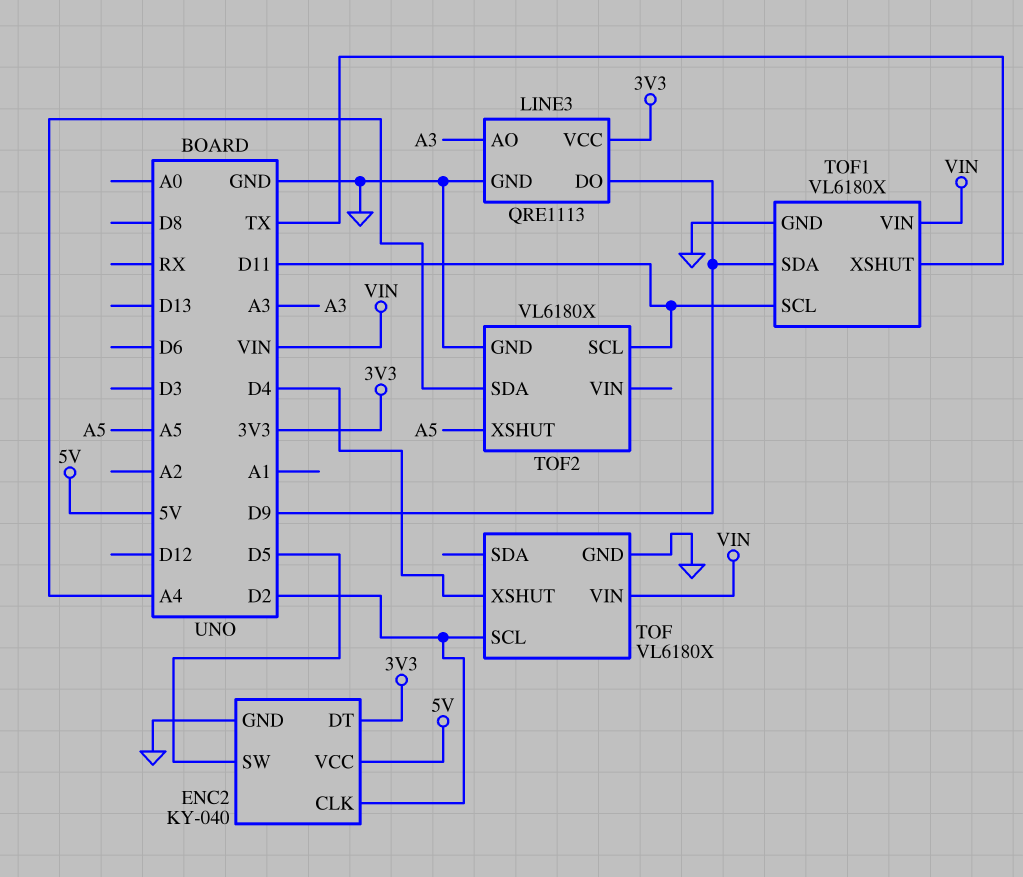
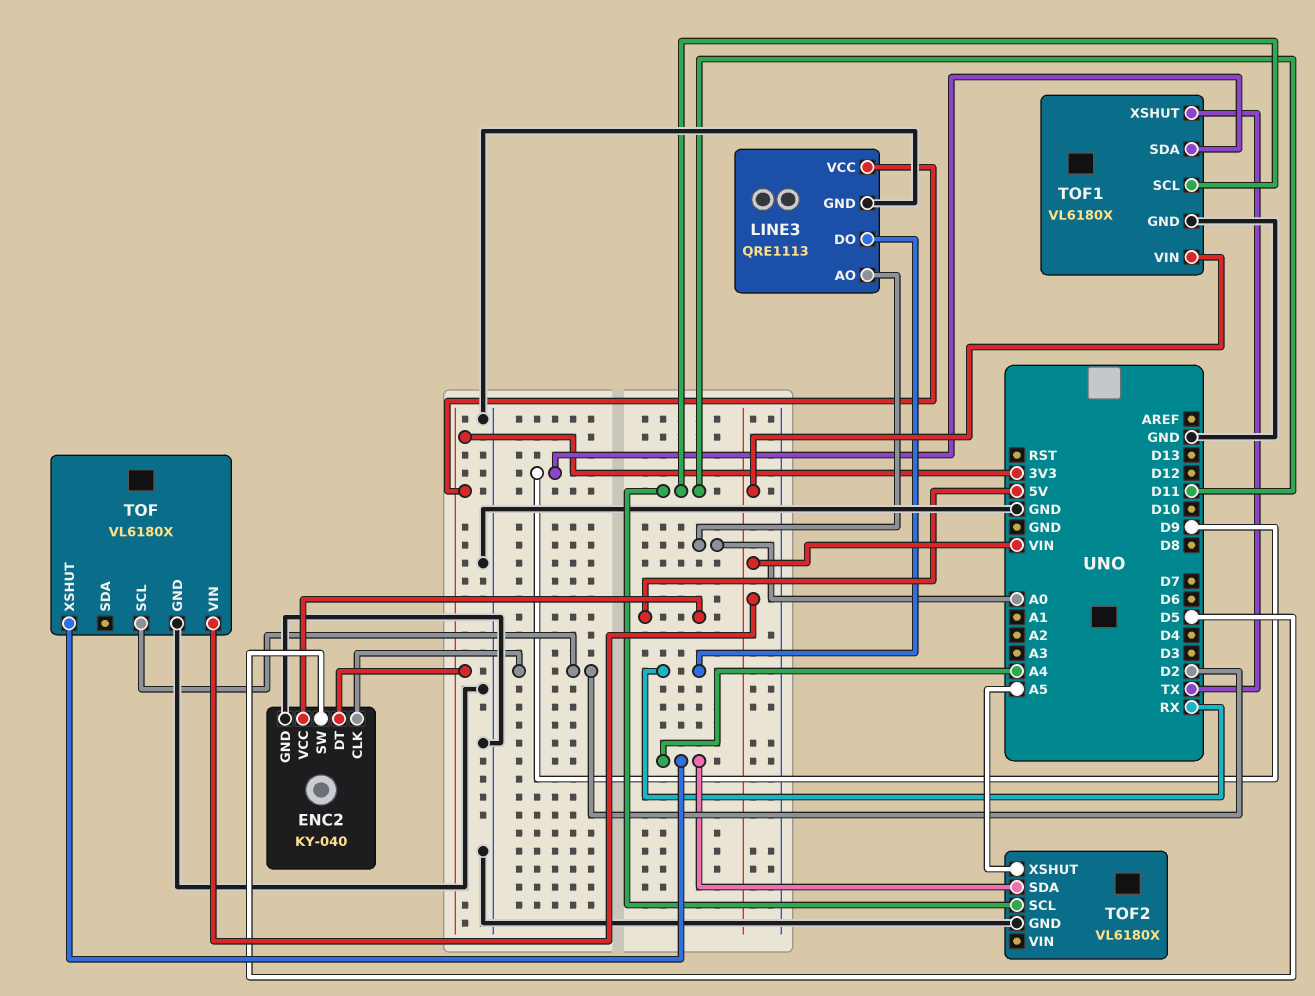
LINE3 pin AO: A3 -> A0
LINE3 pin DO: D9 -> RX
TOF pin XSHUT: D4 -> A4

